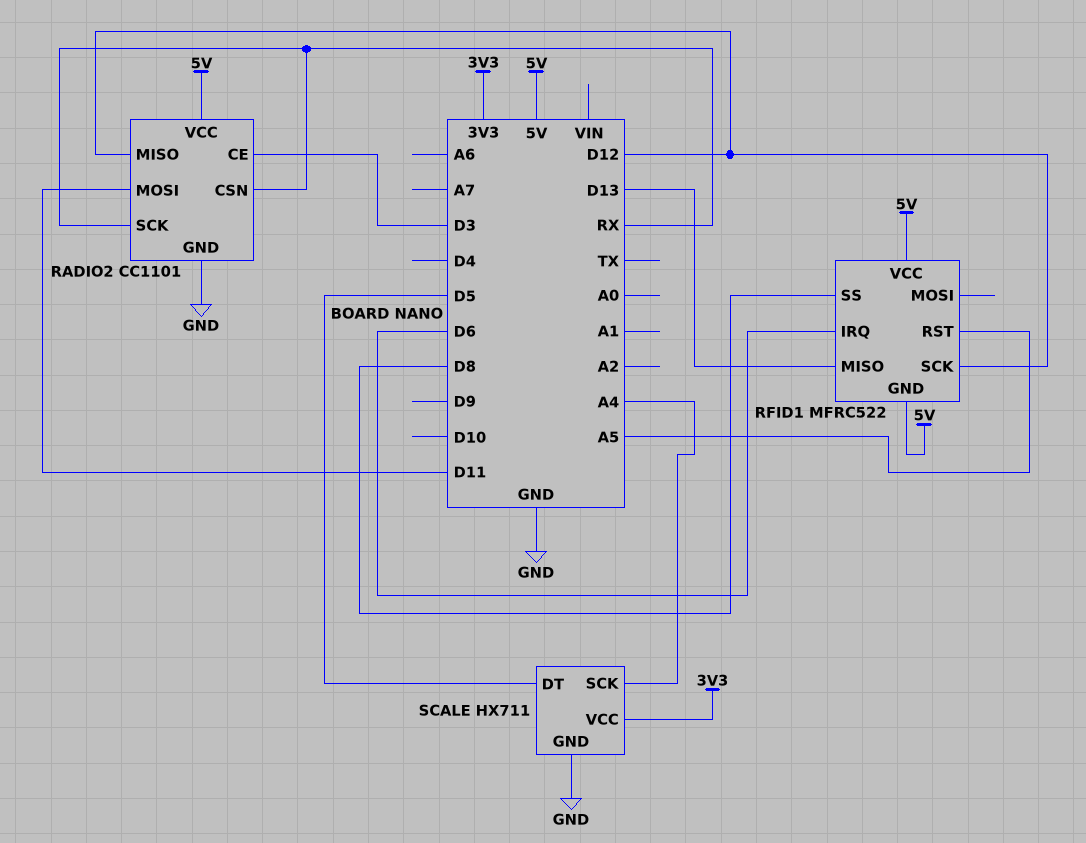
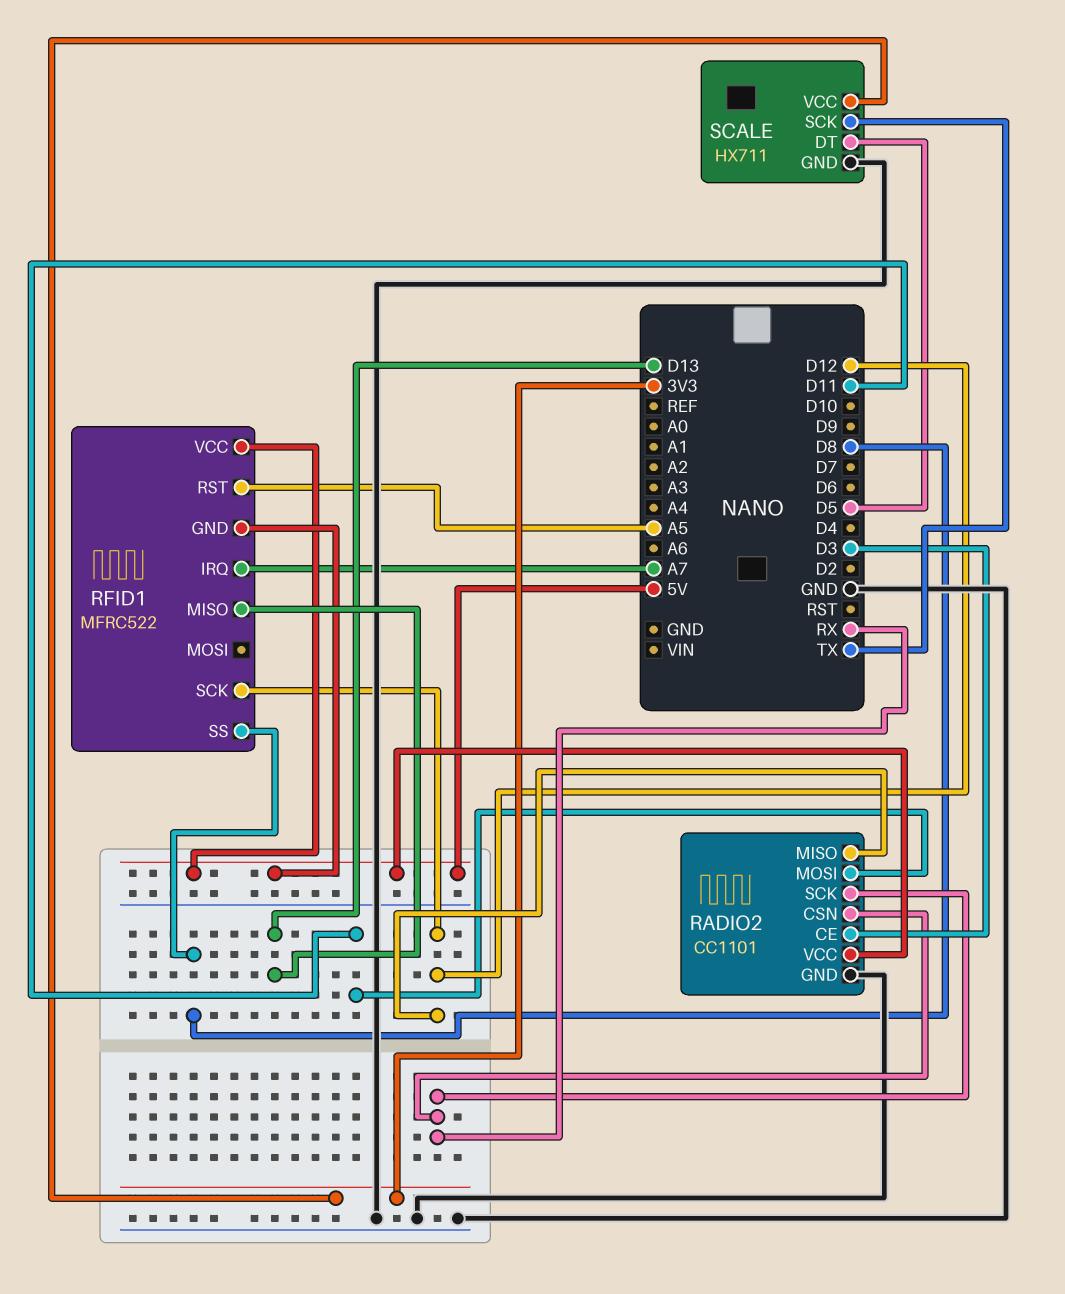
RFID1 pin IRQ: D6 -> A7
SCALE pin SCK: A4 -> TX

